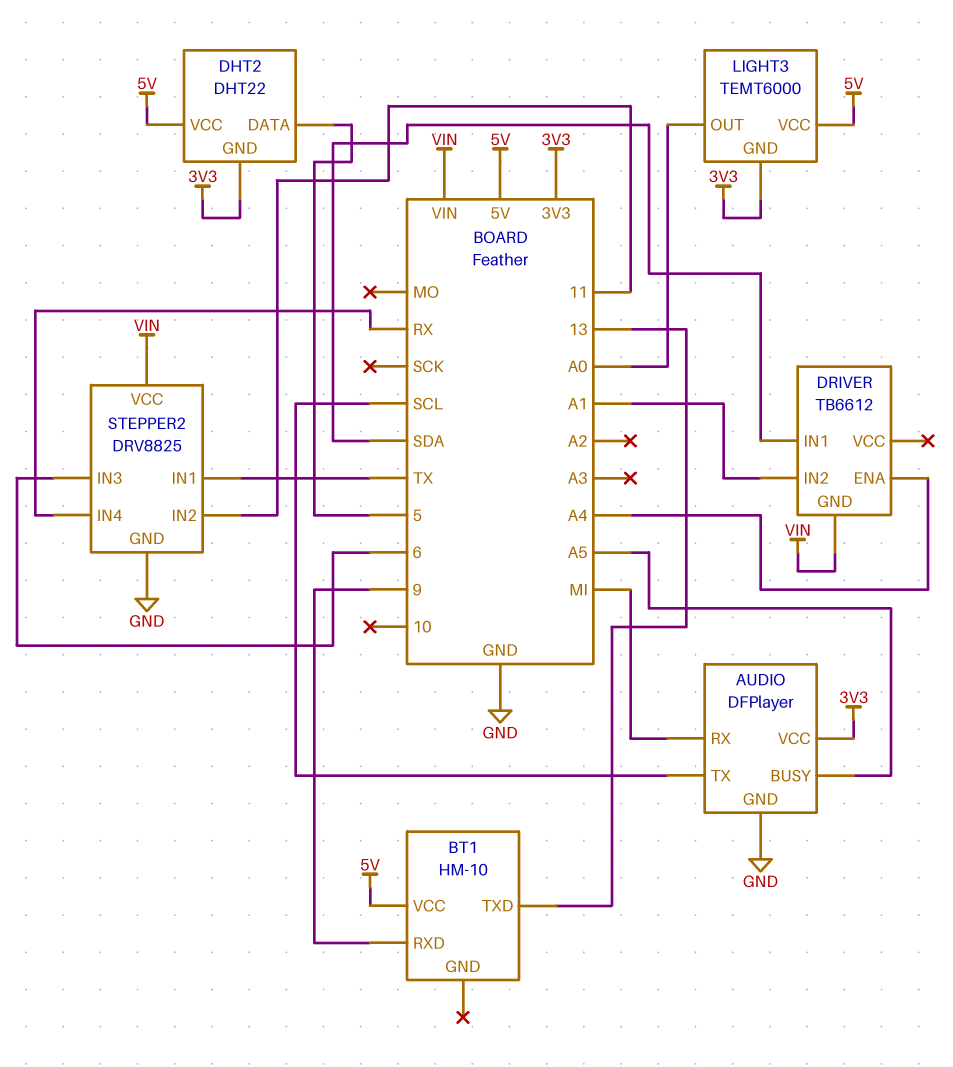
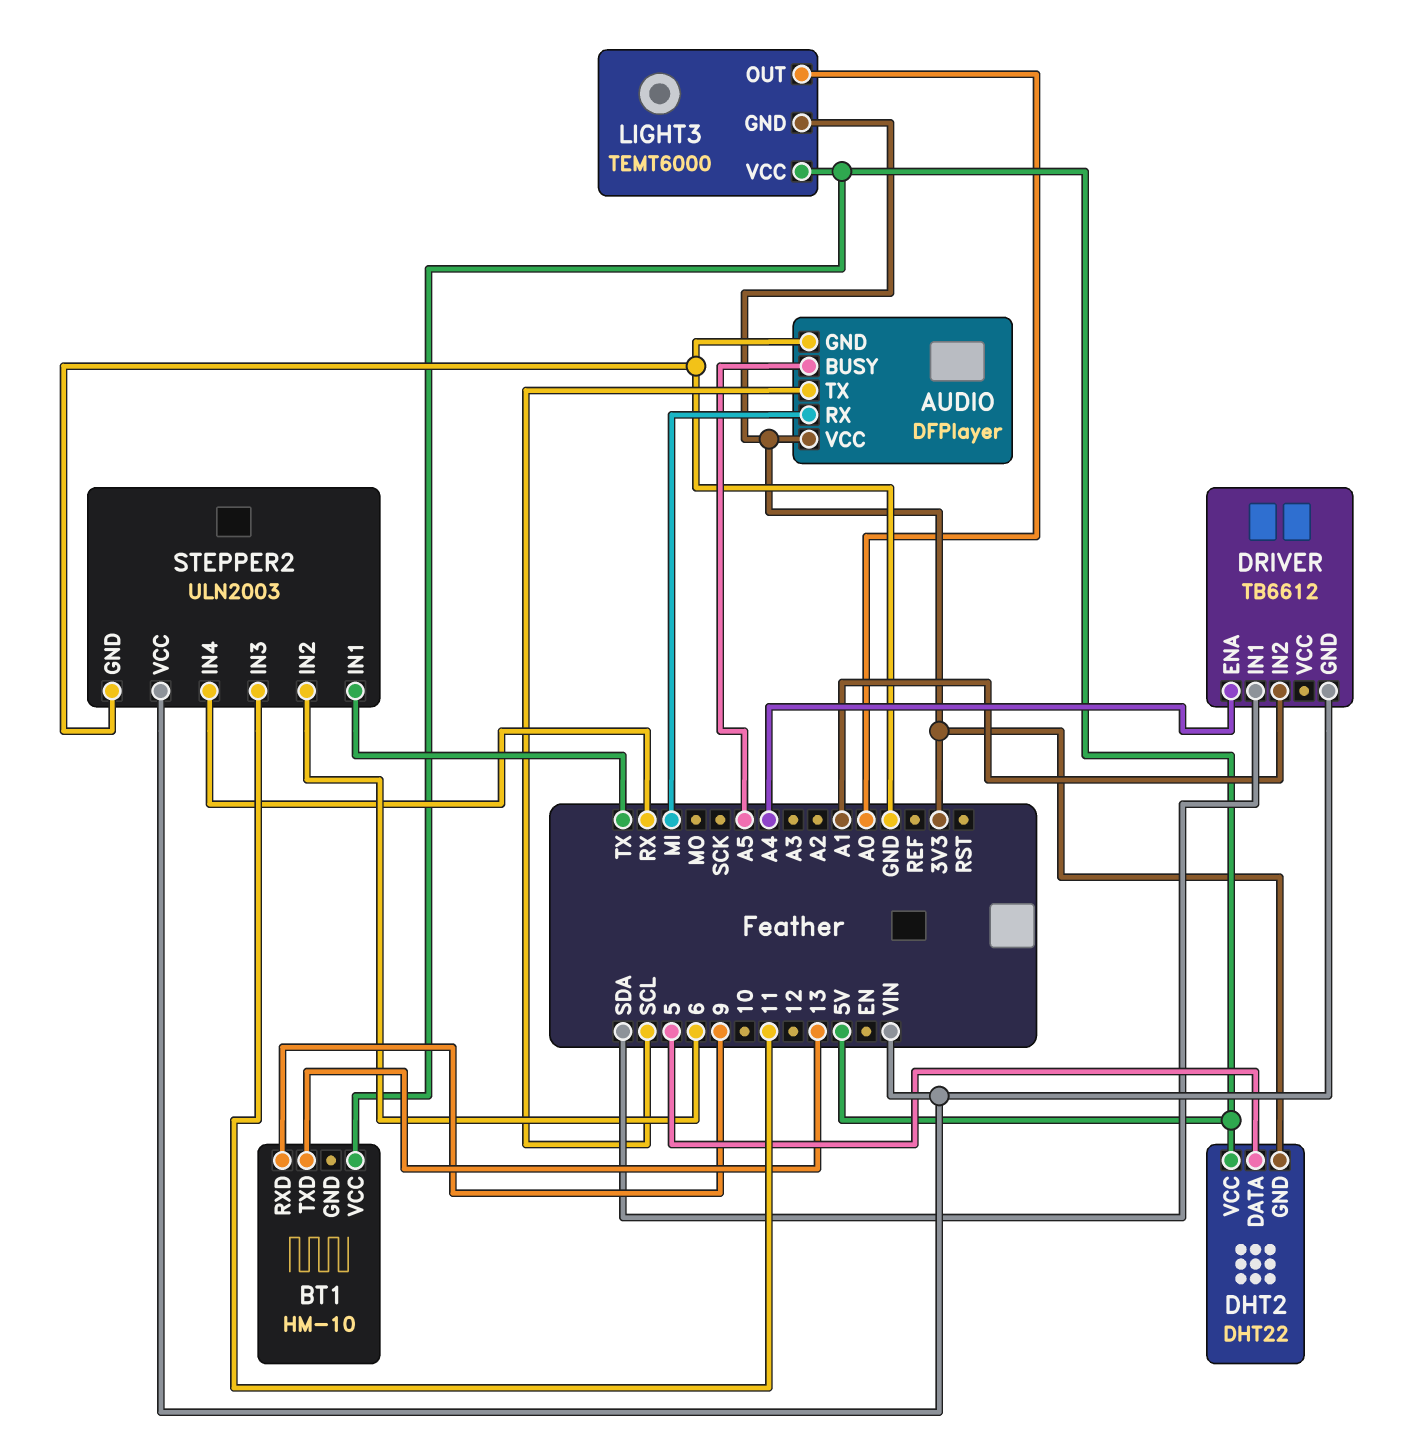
STEPPER2: DRV8825 -> ULN2003
STEPPER2 pin IN2: 11 -> 6
STEPPER2 pin IN3: 6 -> 11

